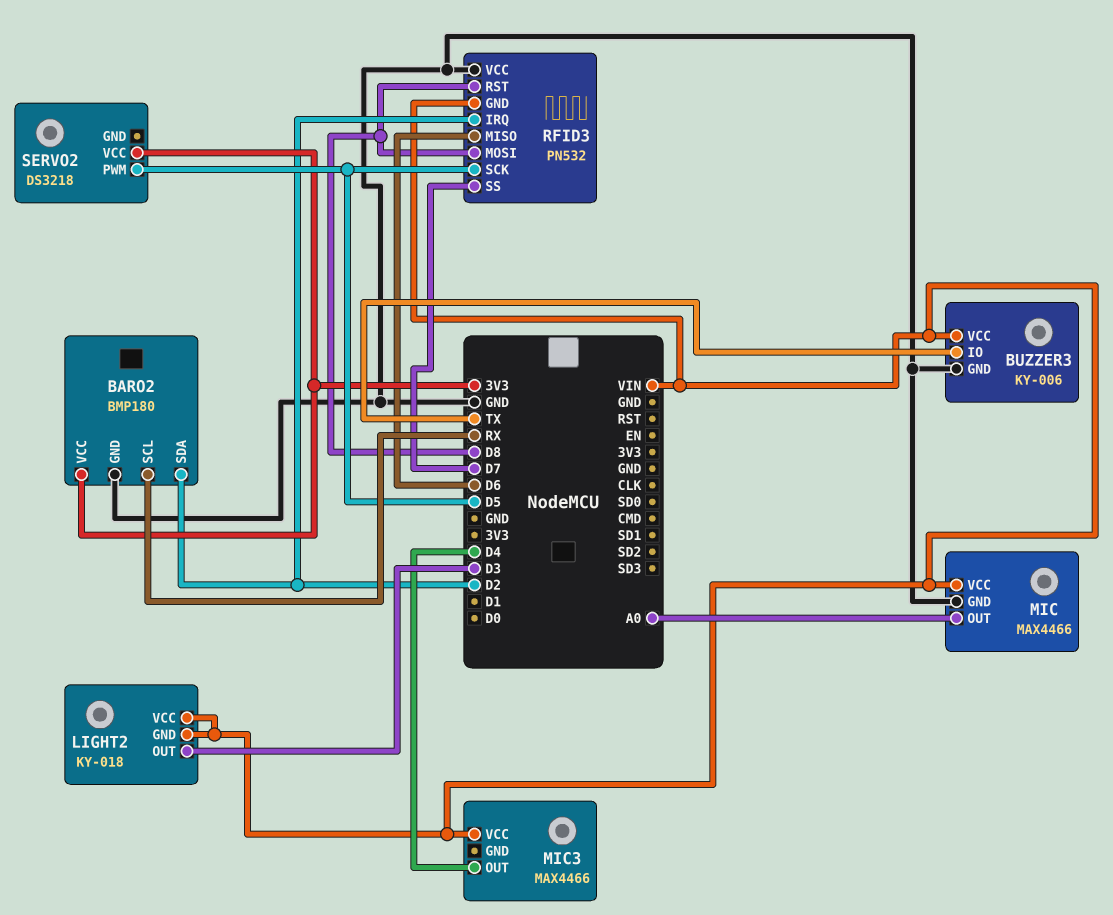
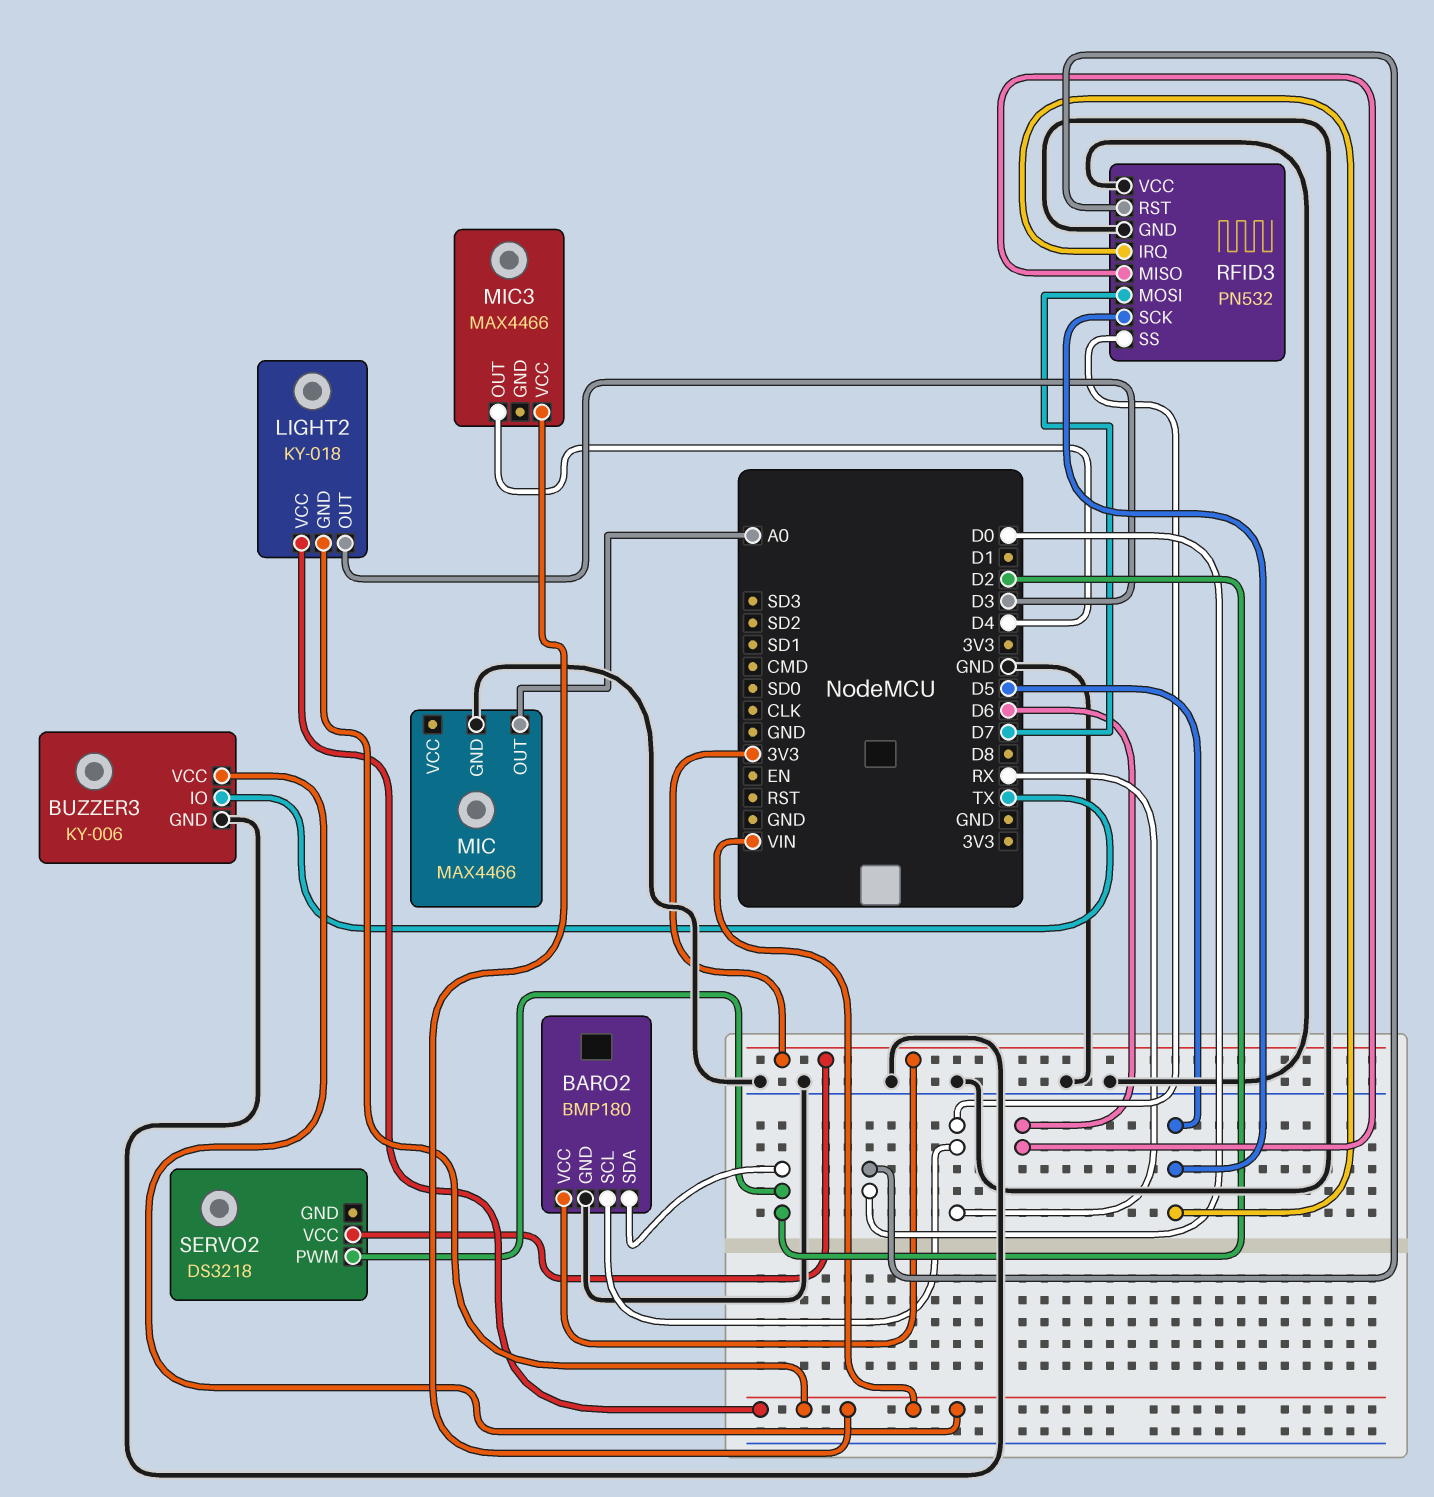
MIC pin VCC: VIN -> none
RFID3 pin GND: VIN -> GND
RFID3 pin IRQ: D2 -> D5
RFID3 pin MOSI: D8 -> D7
RFID3 pin RST: D8 -> D0
RFID3 pin SS: D7 -> RX
SERVO2 pin PWM: D5 -> D2

